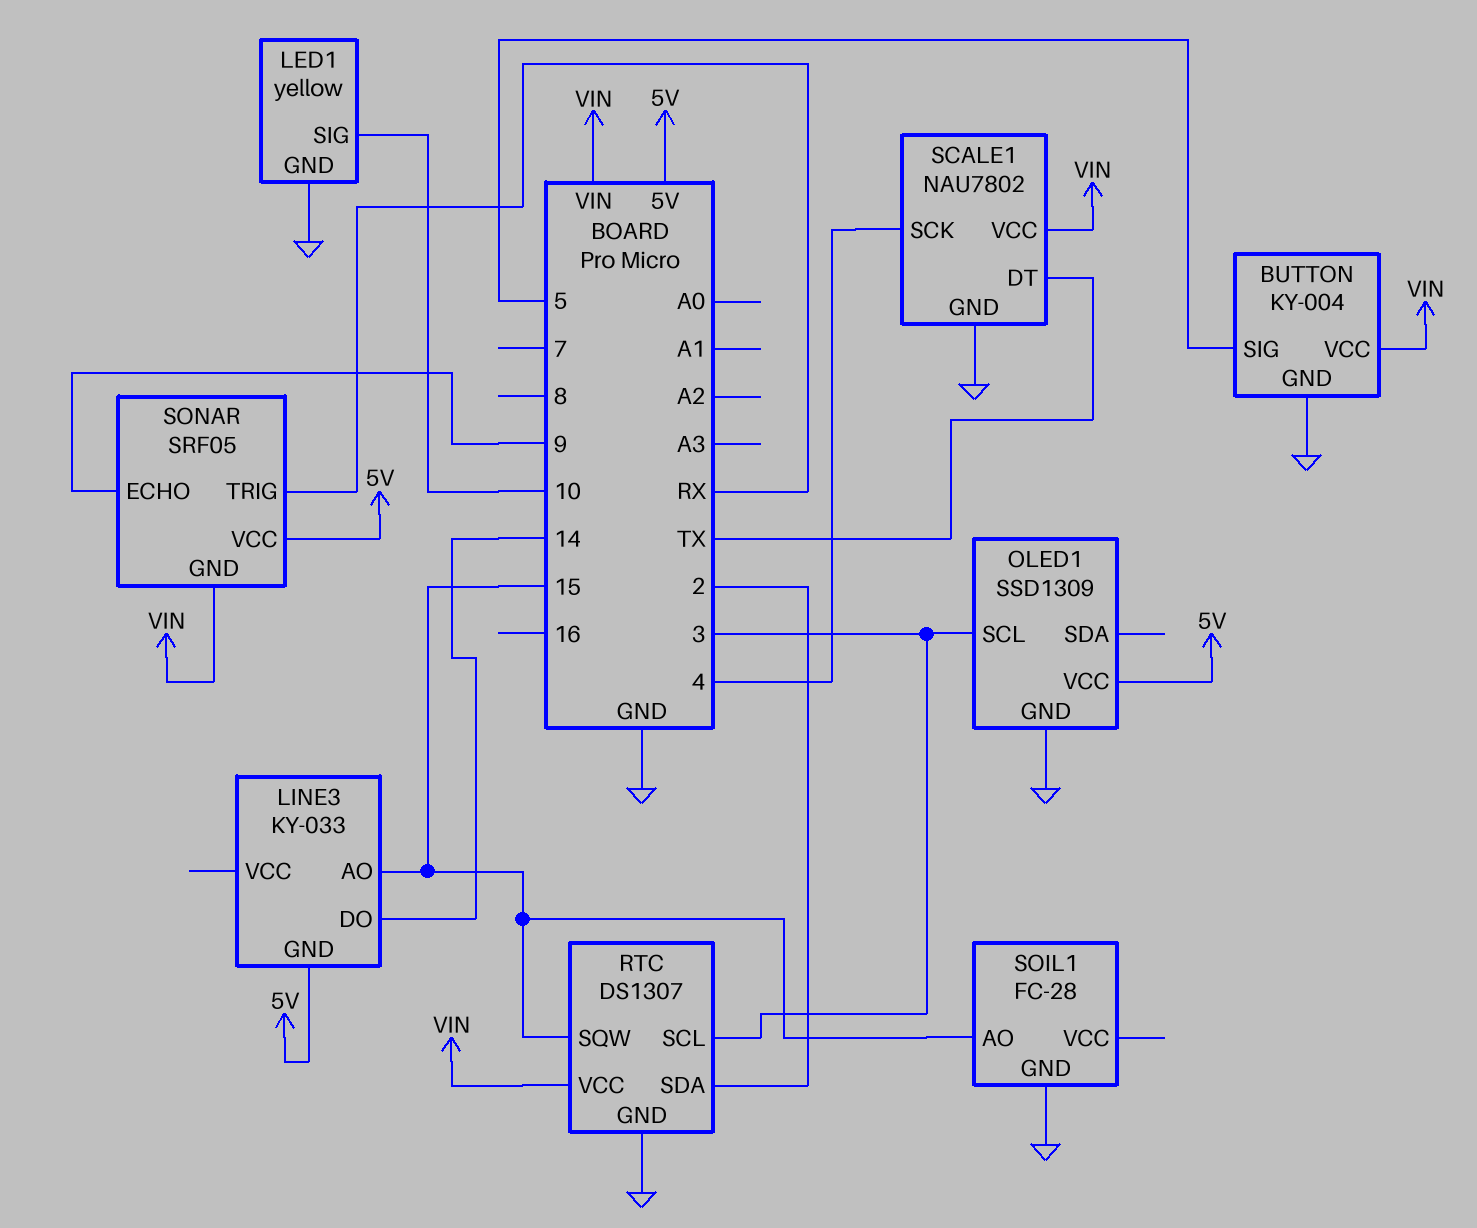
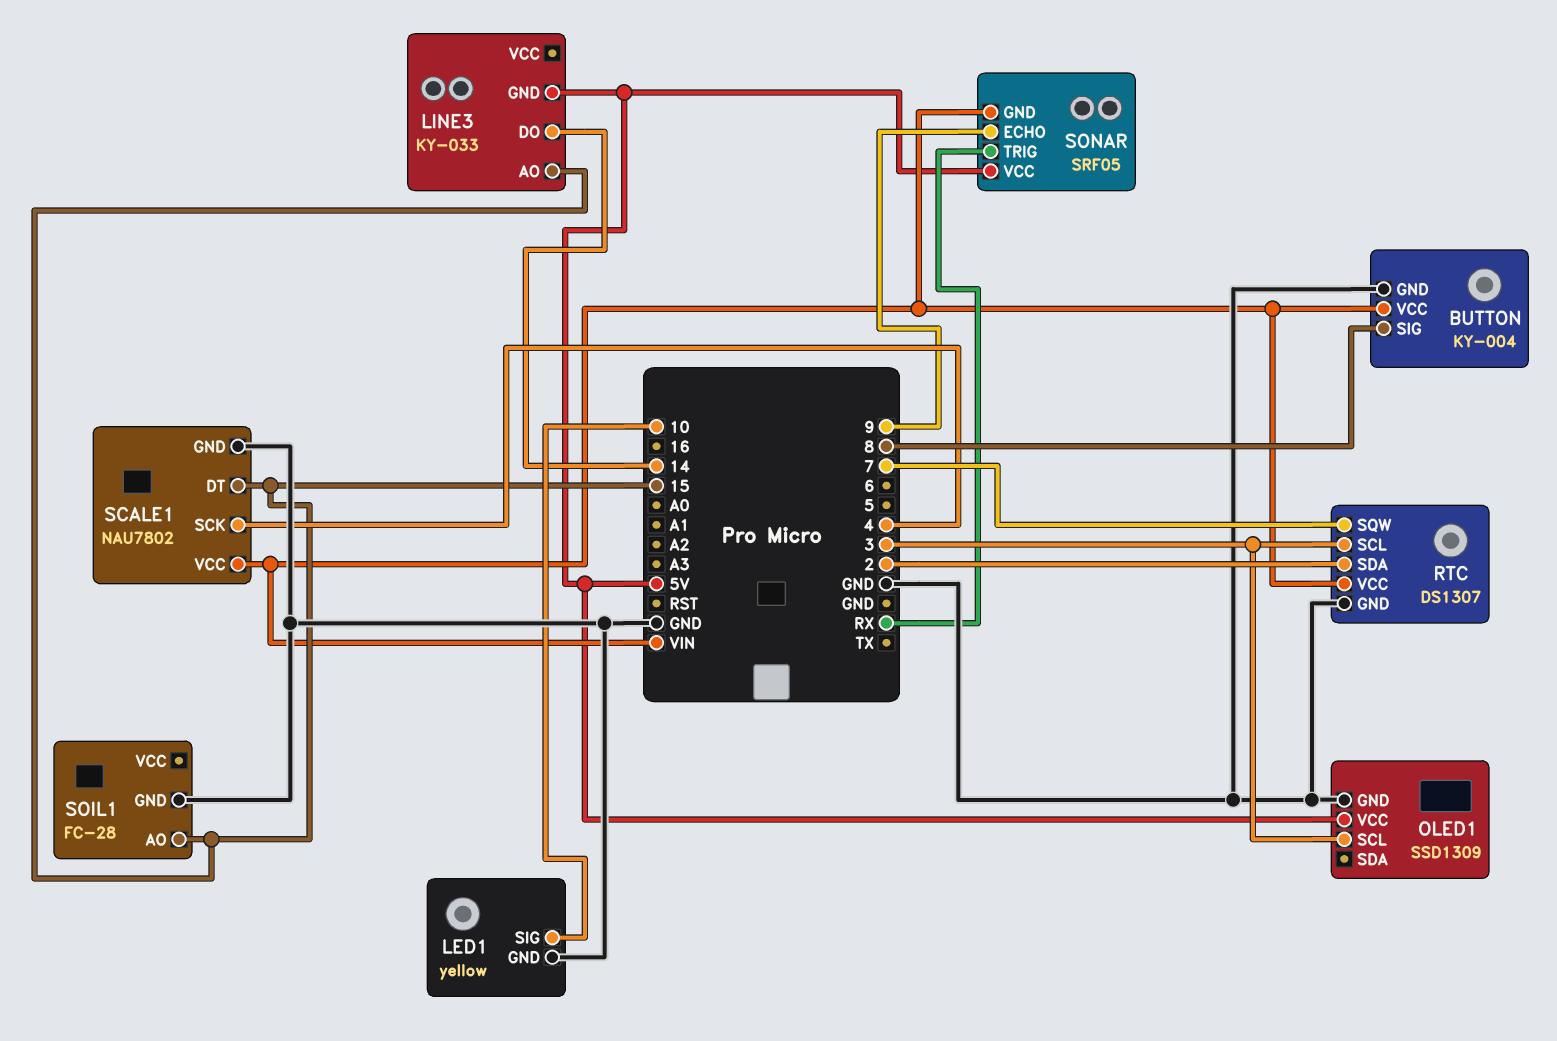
BUTTON pin SIG: 5 -> 8
RTC pin SQW: 15 -> 7
SCALE1 pin DT: TX -> 15

